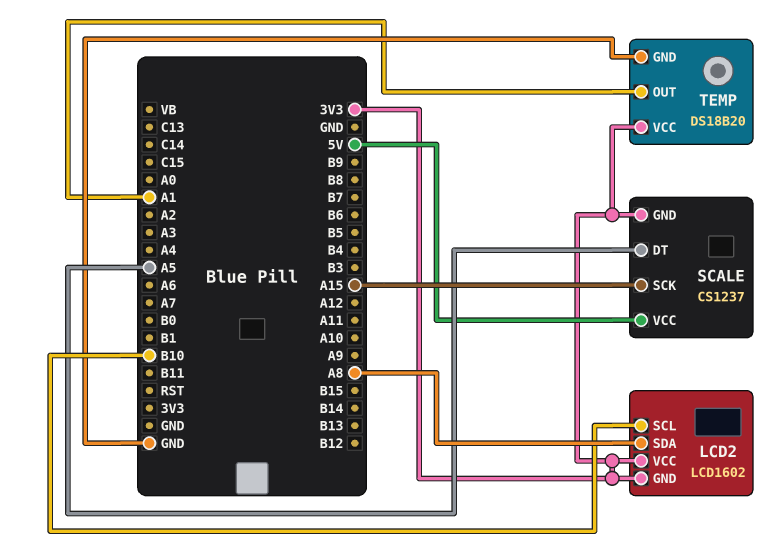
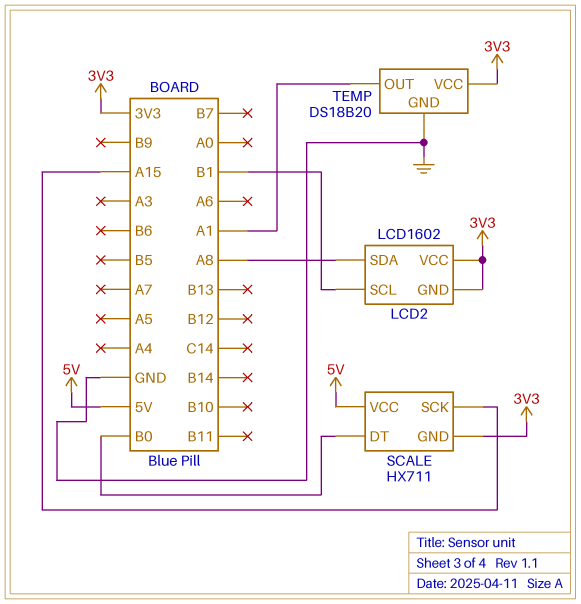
LCD2 pin SCL: B10 -> B1
SCALE: CS1237 -> HX711
SCALE pin DT: A5 -> B0

